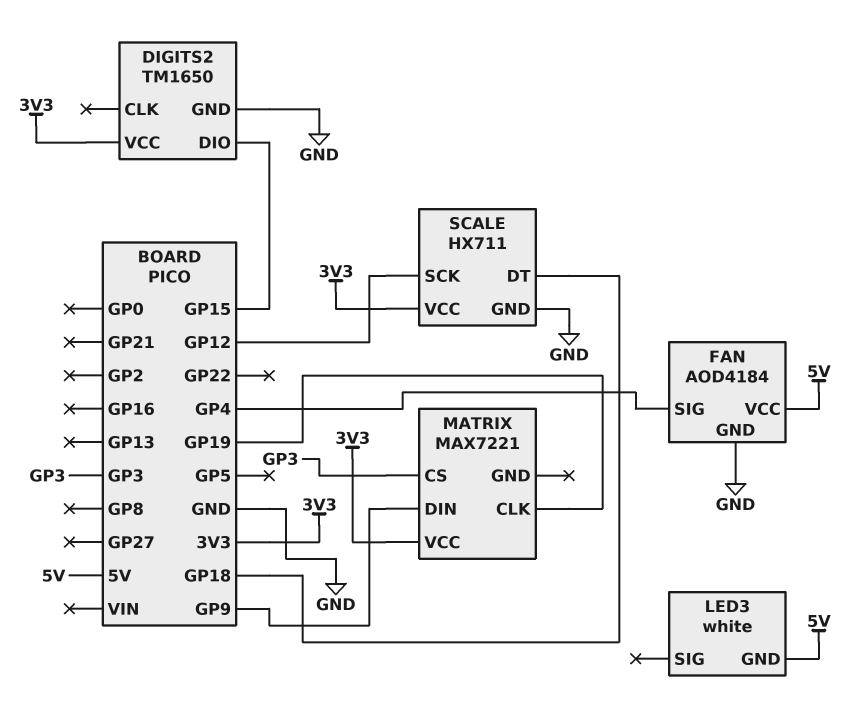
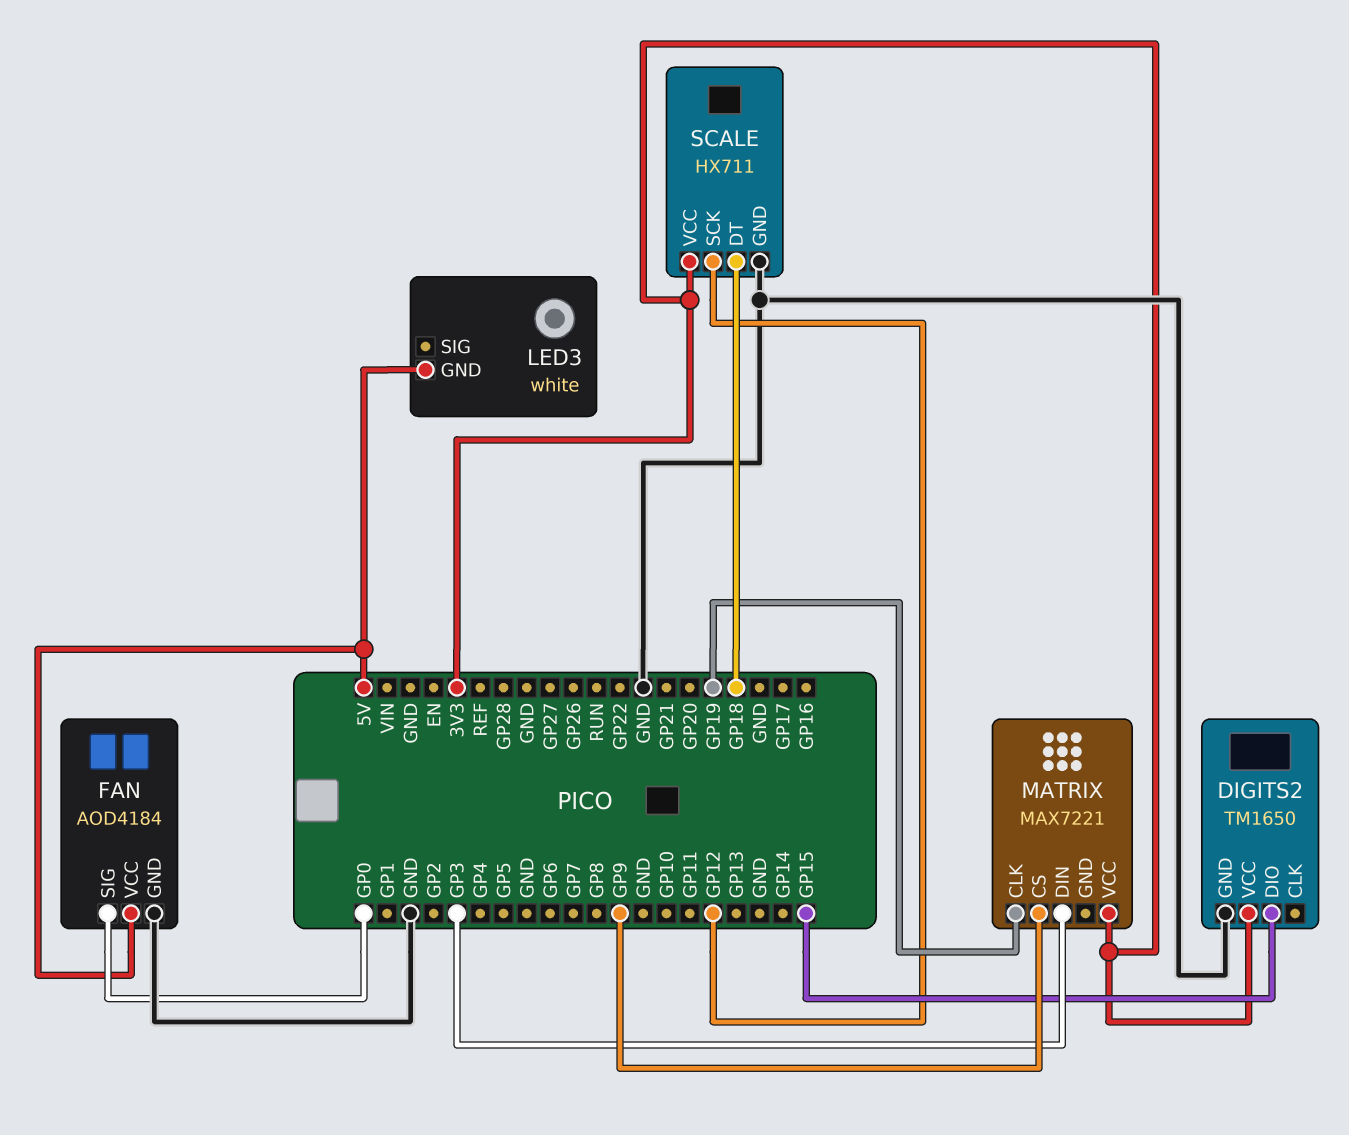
FAN pin SIG: GP4 -> GP0
MATRIX pin CS: GP3 -> GP9
MATRIX pin DIN: GP9 -> GP3

